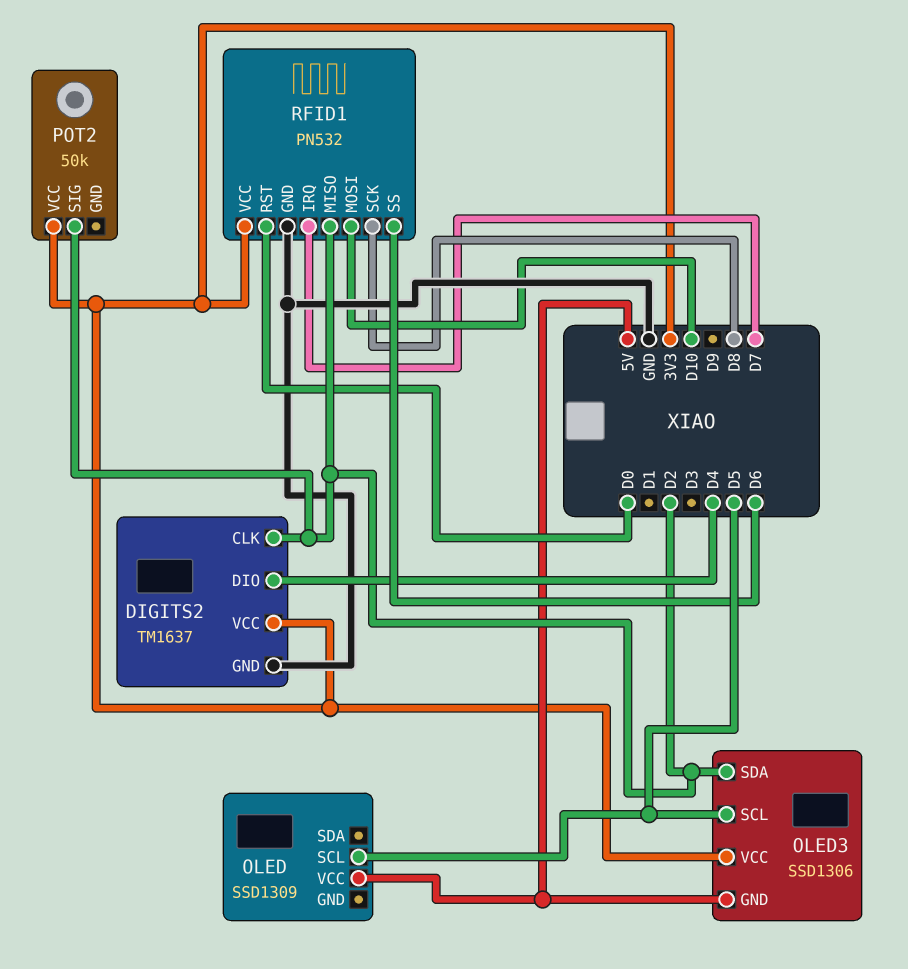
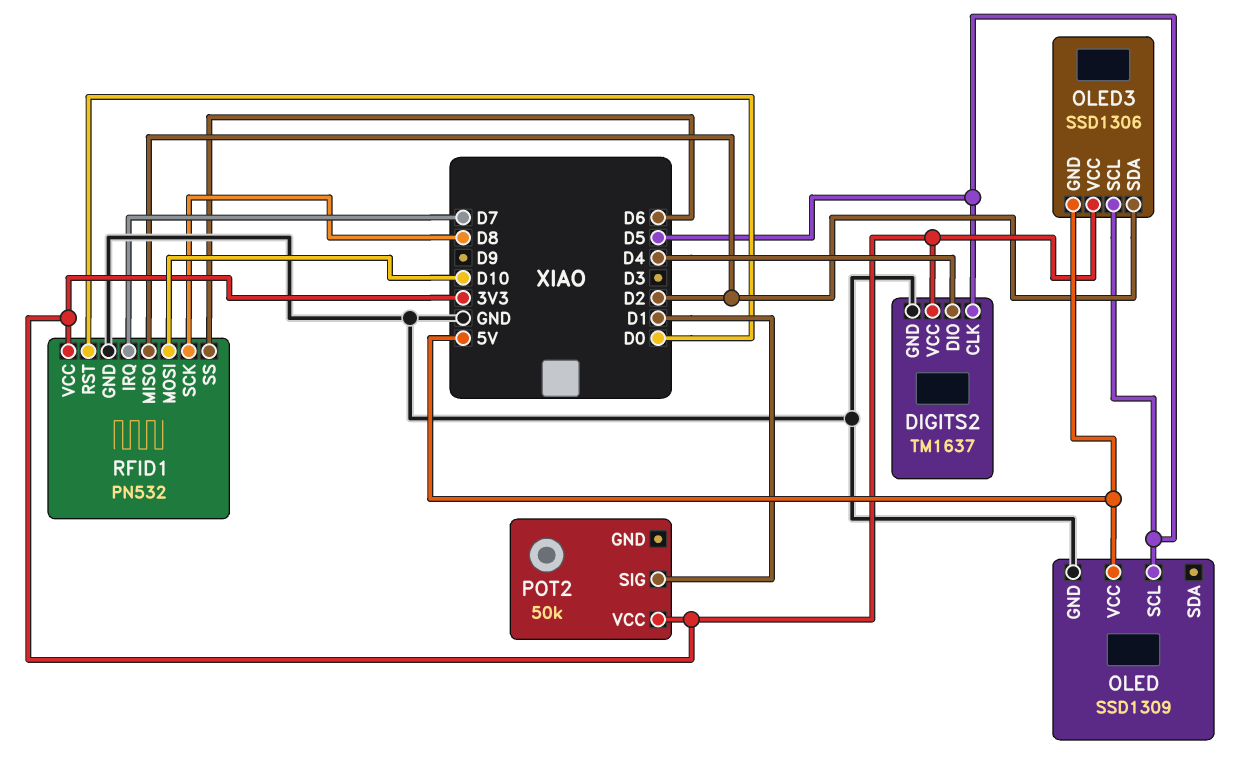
DIGITS2 pin CLK: D2 -> D5
OLED pin GND: none -> GND
POT2 pin SIG: D2 -> D1

